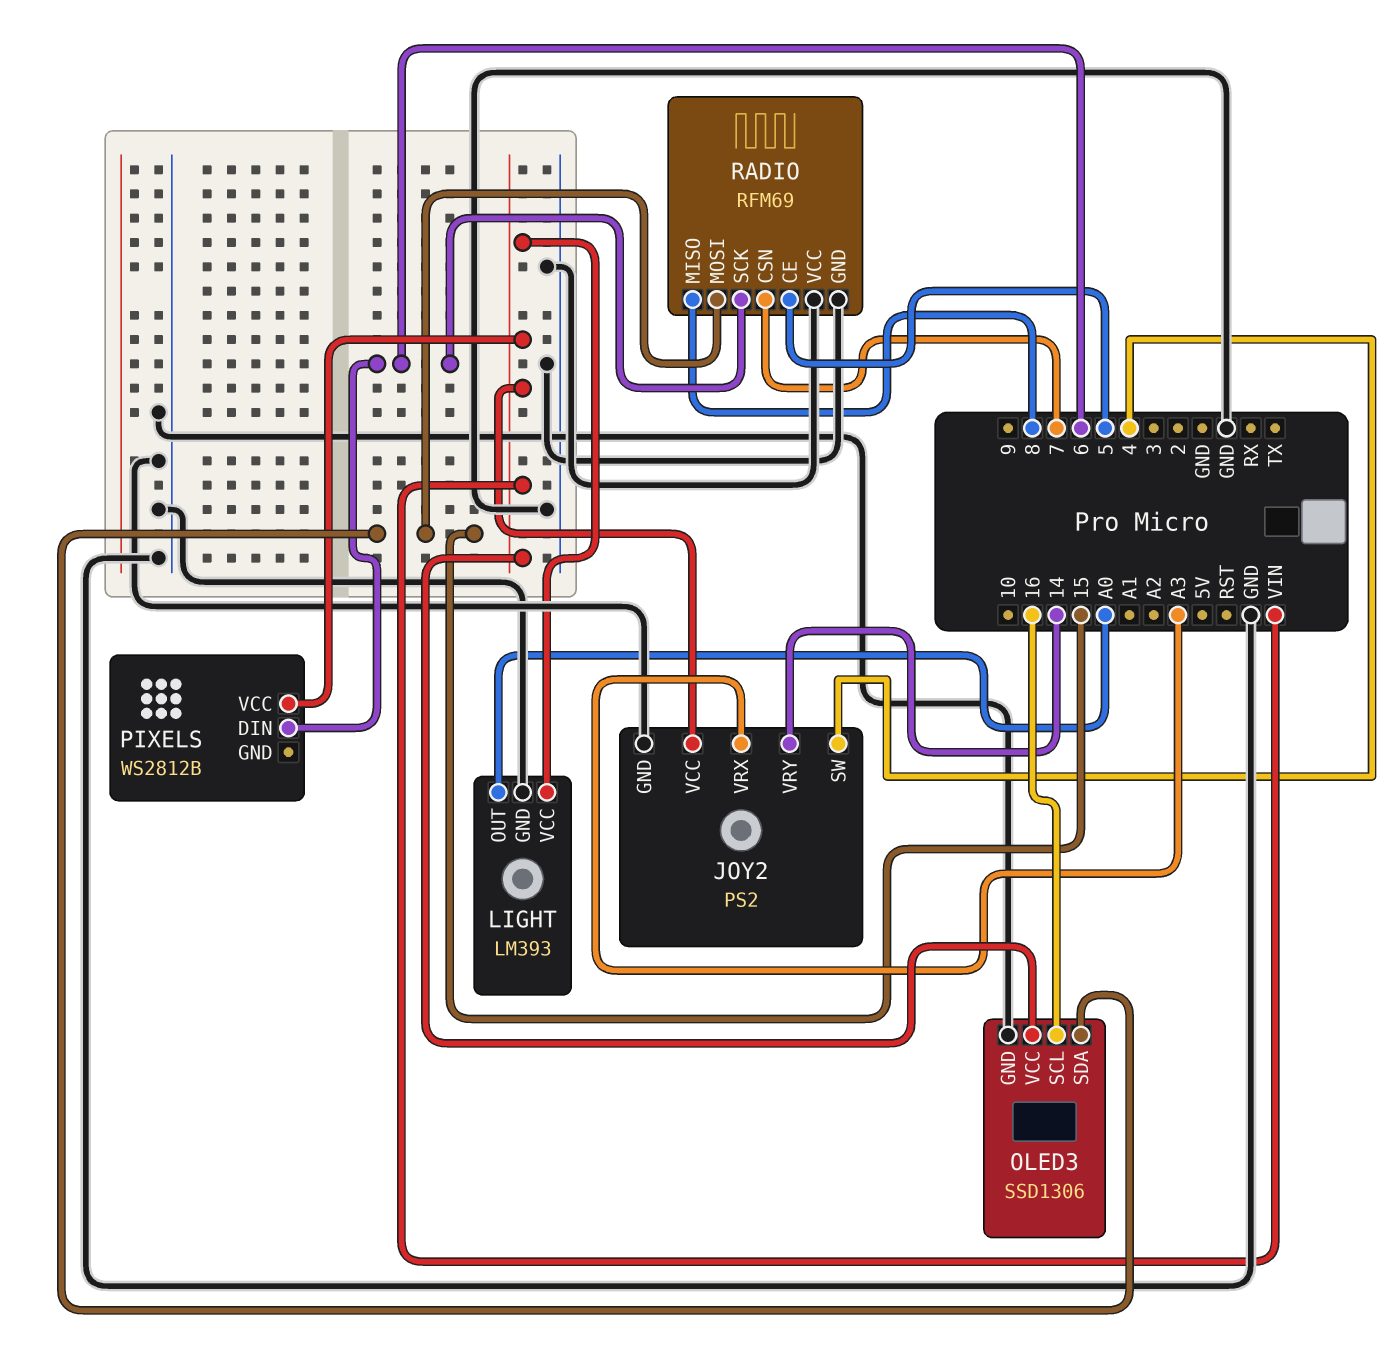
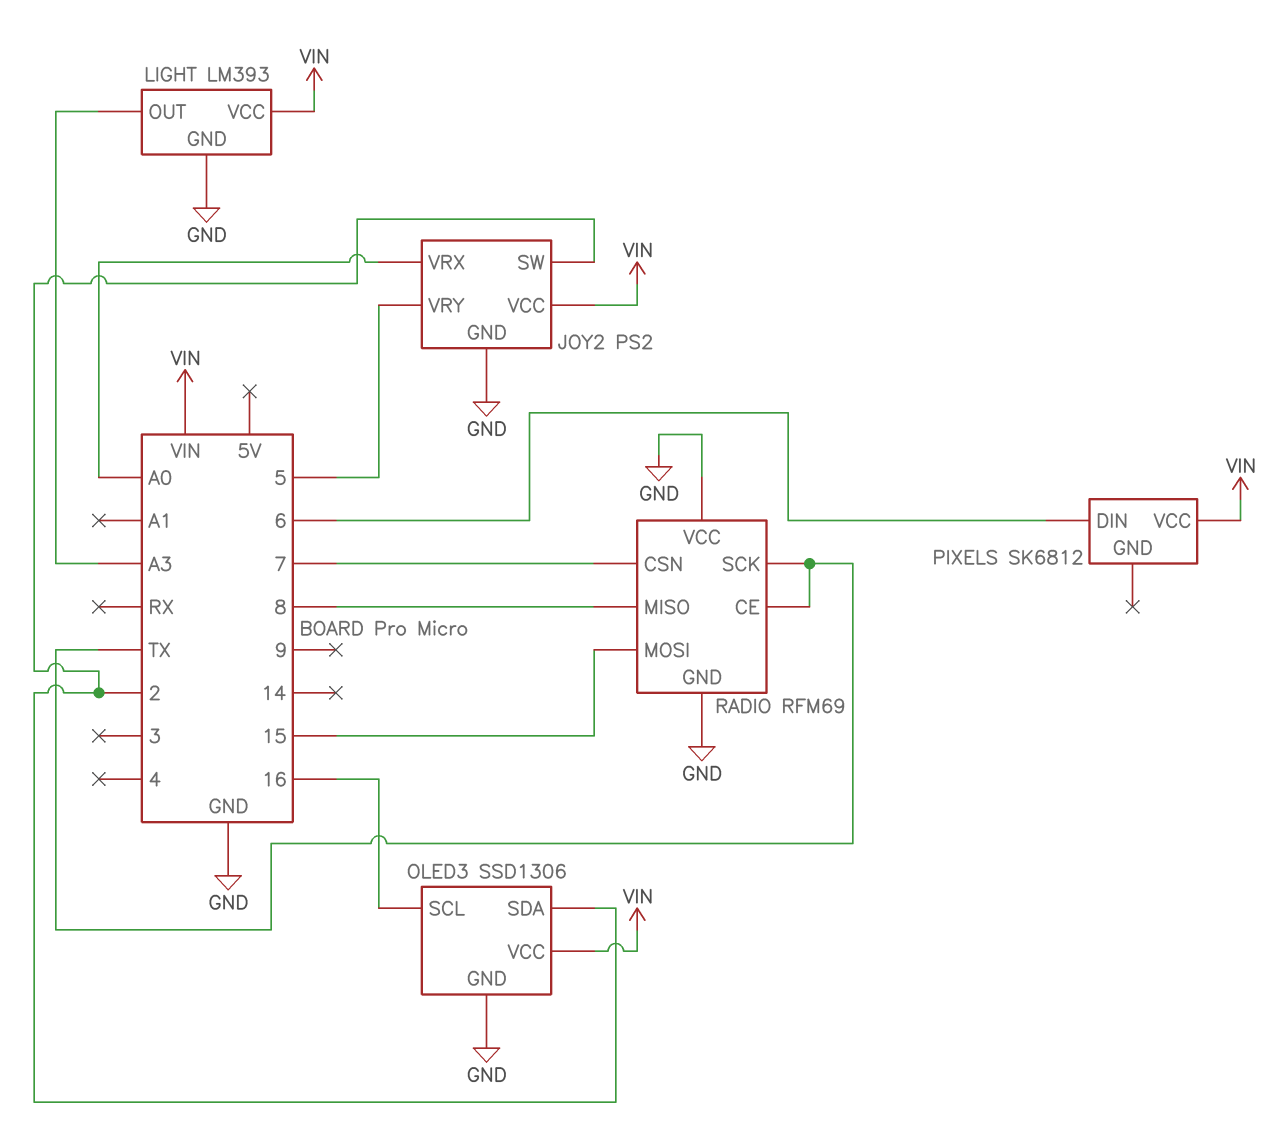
JOY2 pin SW: 4 -> 2
JOY2 pin VRX: A3 -> A0
JOY2 pin VRY: 14 -> 5
LIGHT pin OUT: A0 -> A3
OLED3 pin SDA: 15 -> 2
PIXELS: WS2812B -> SK6812
RADIO pin CE: 5 -> TX
RADIO pin SCK: 6 -> TX

